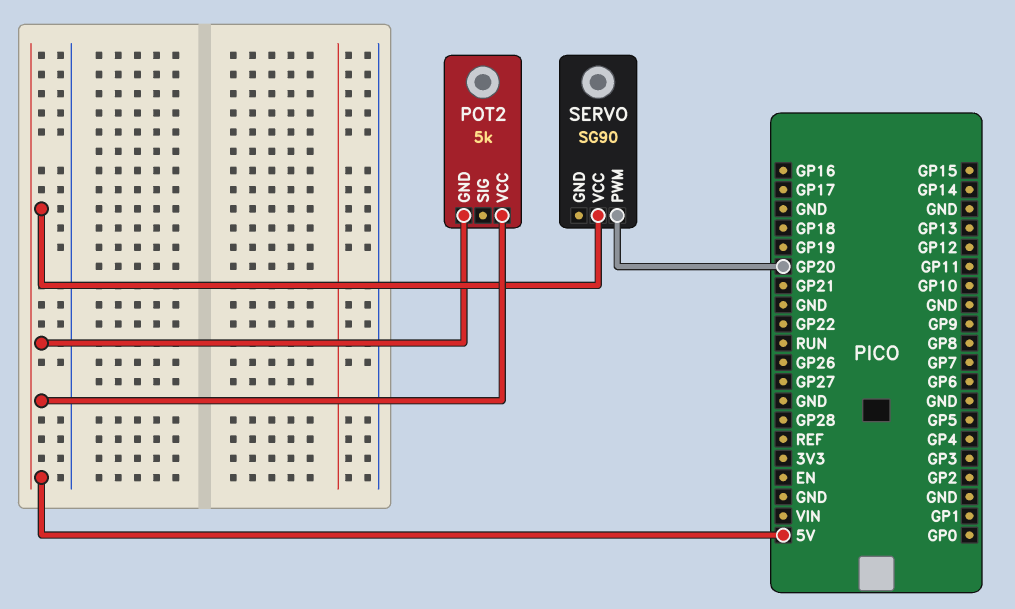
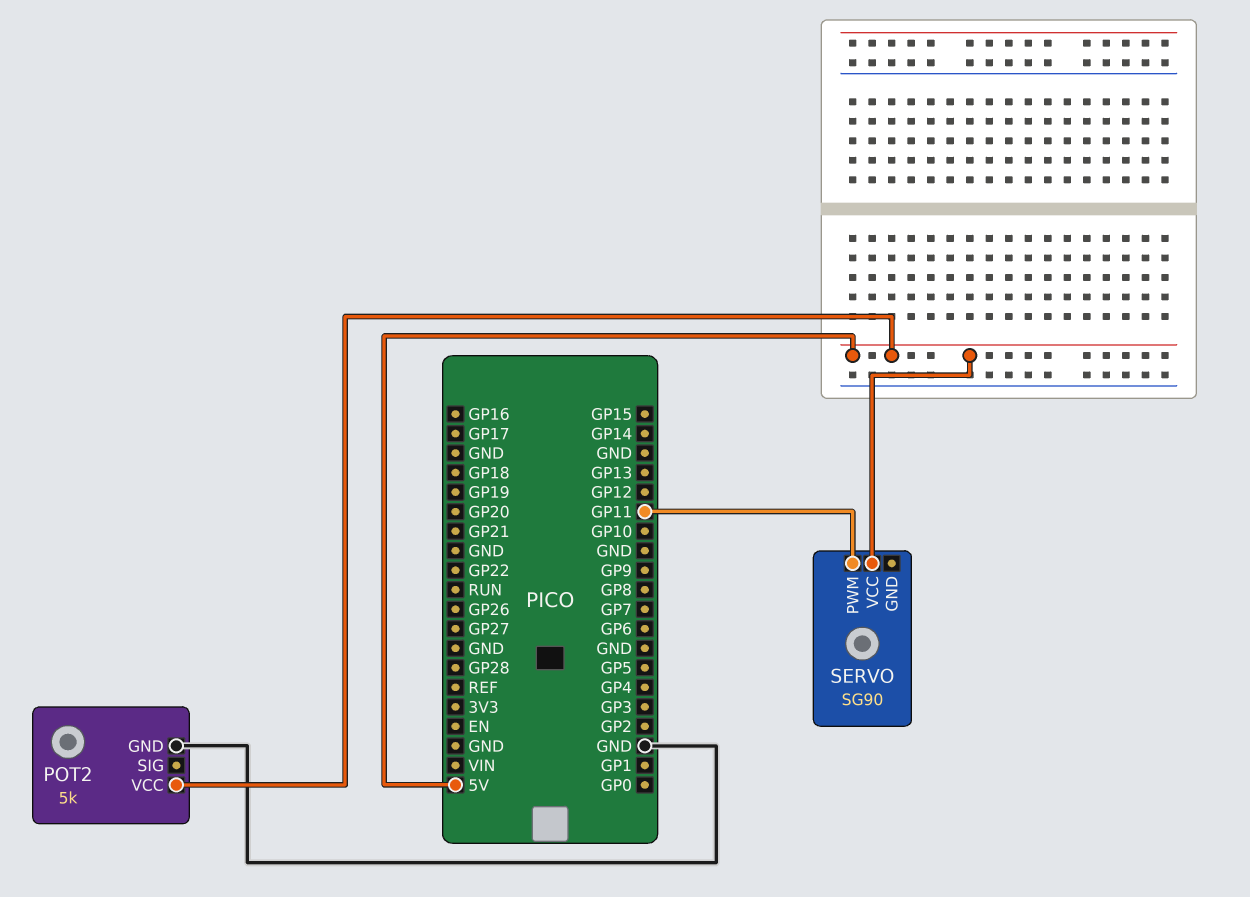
POT2 pin GND: 5V -> GND
SERVO pin PWM: GP20 -> GP11

